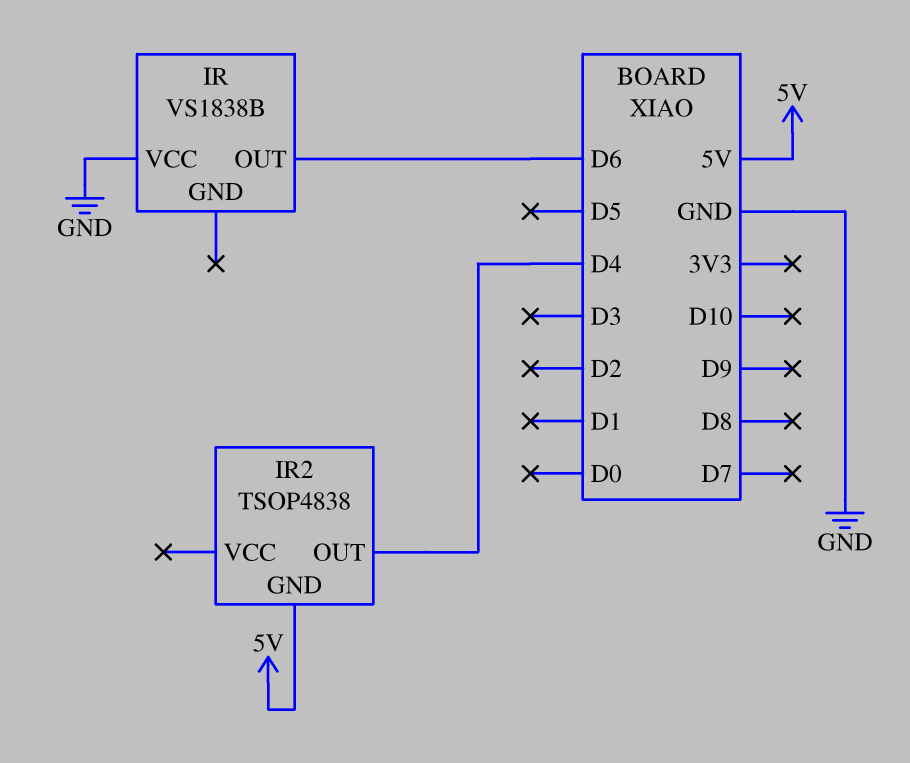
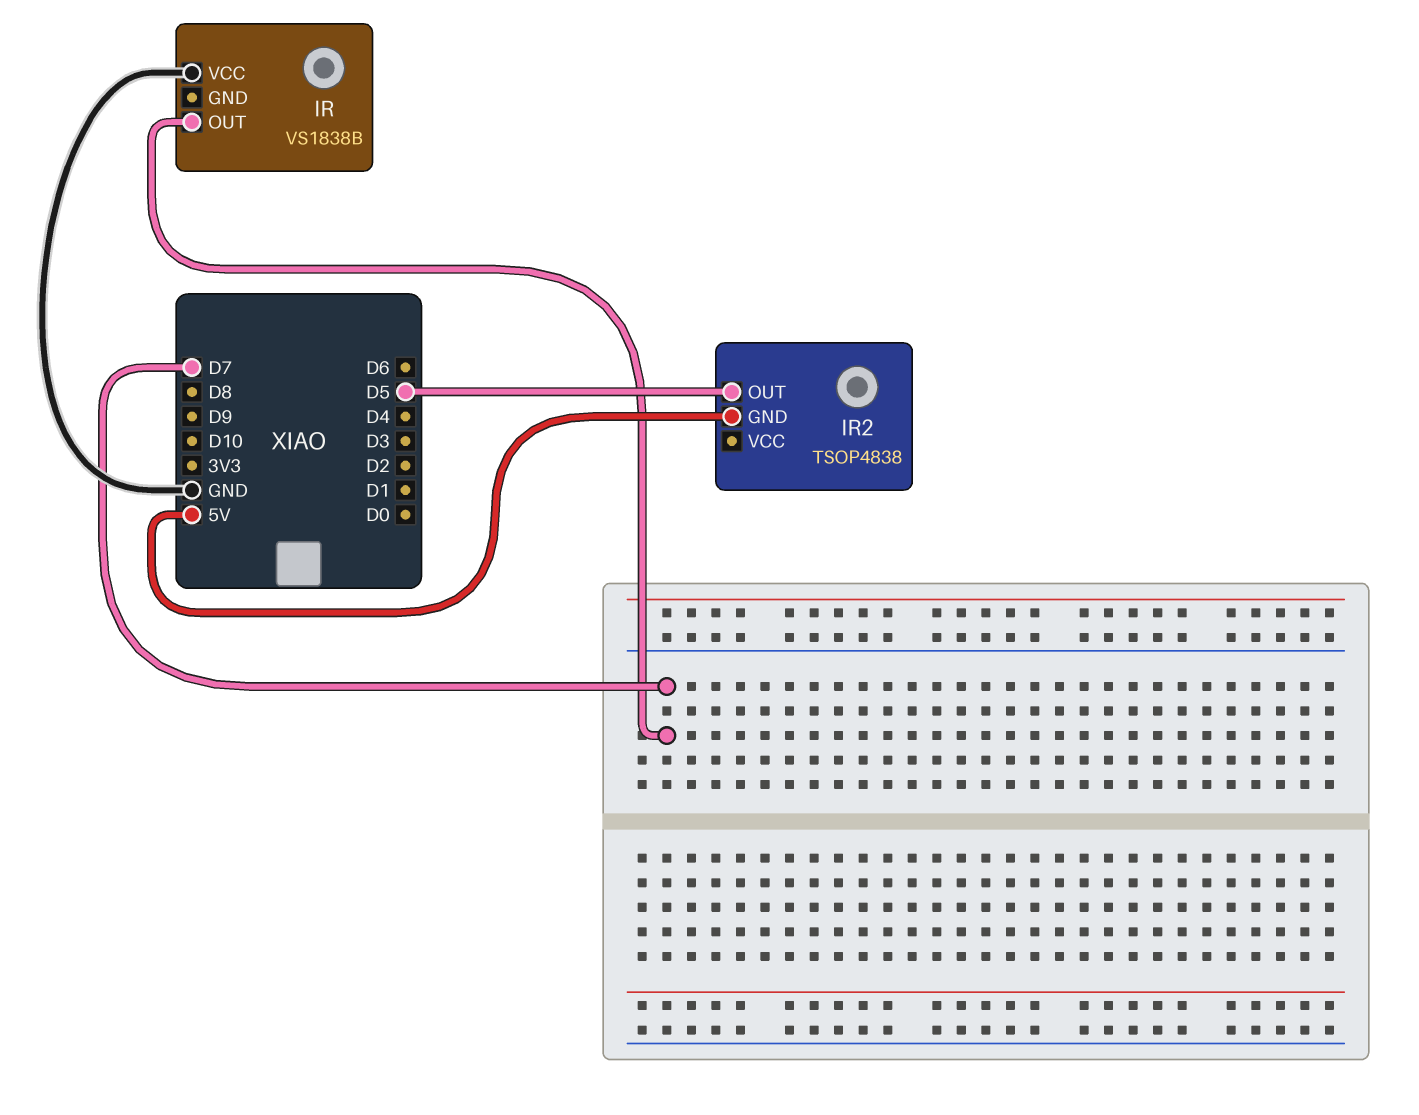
IR pin OUT: D6 -> D7
IR2 pin OUT: D4 -> D5

